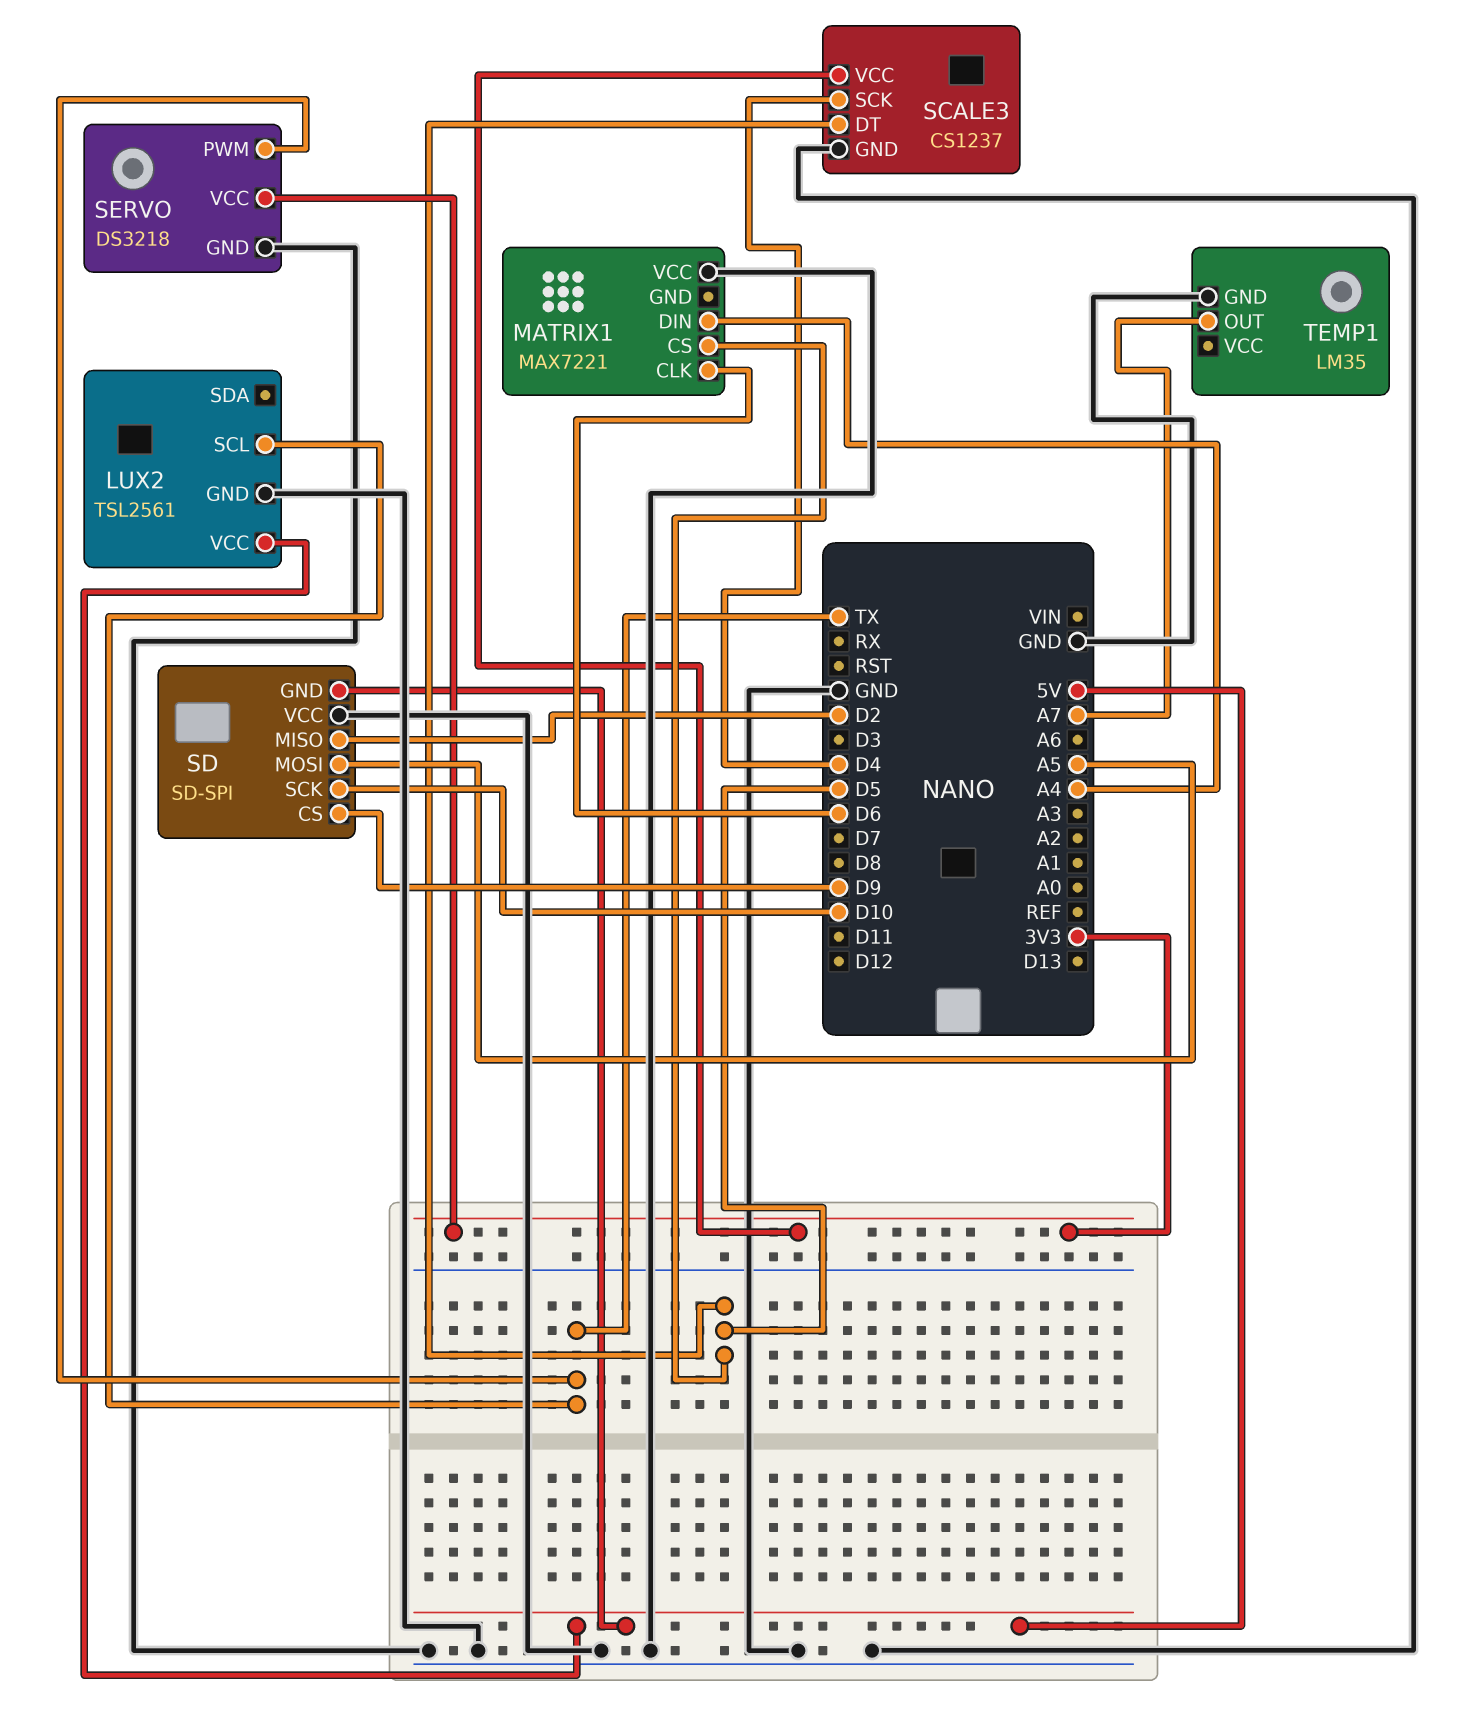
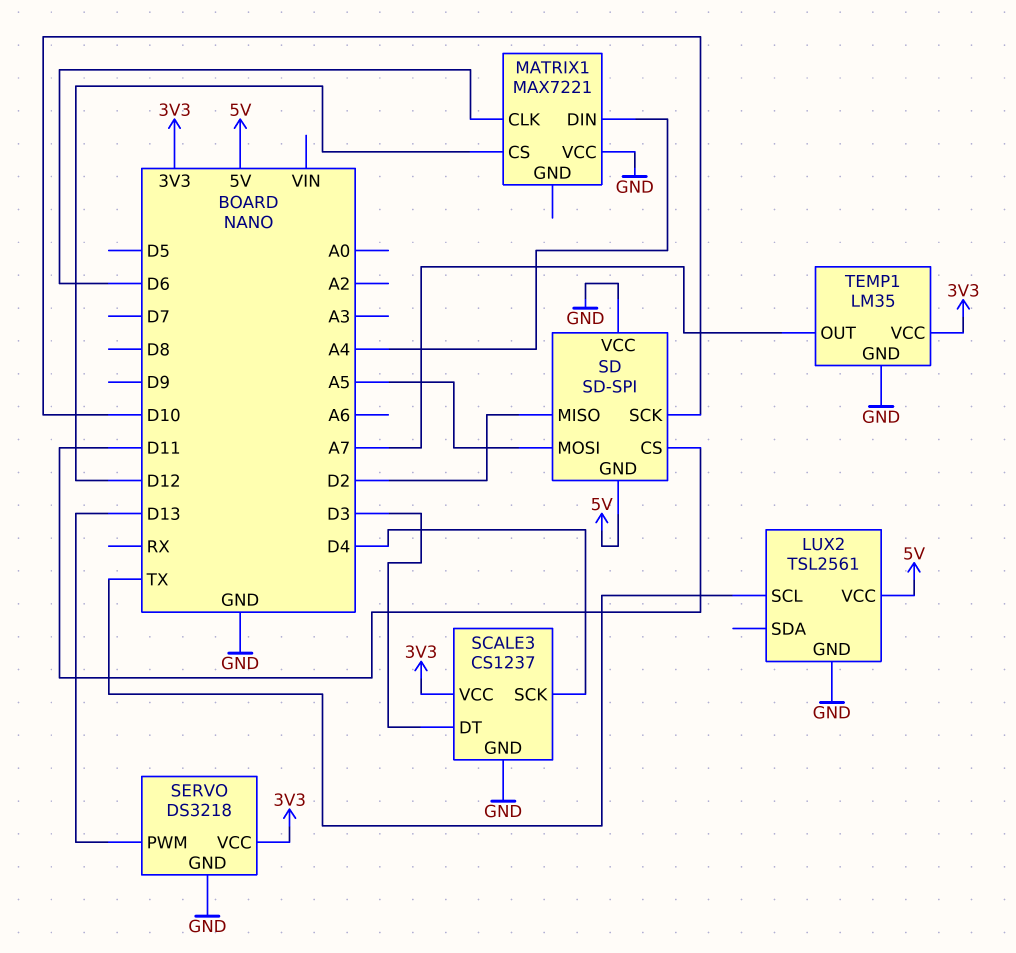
MATRIX1 pin CS: D5 -> D12
SCALE3 pin DT: D5 -> D3
SD pin CS: D9 -> D11
SERVO pin PWM: TX -> D13
TEMP1 pin VCC: none -> 3V3

